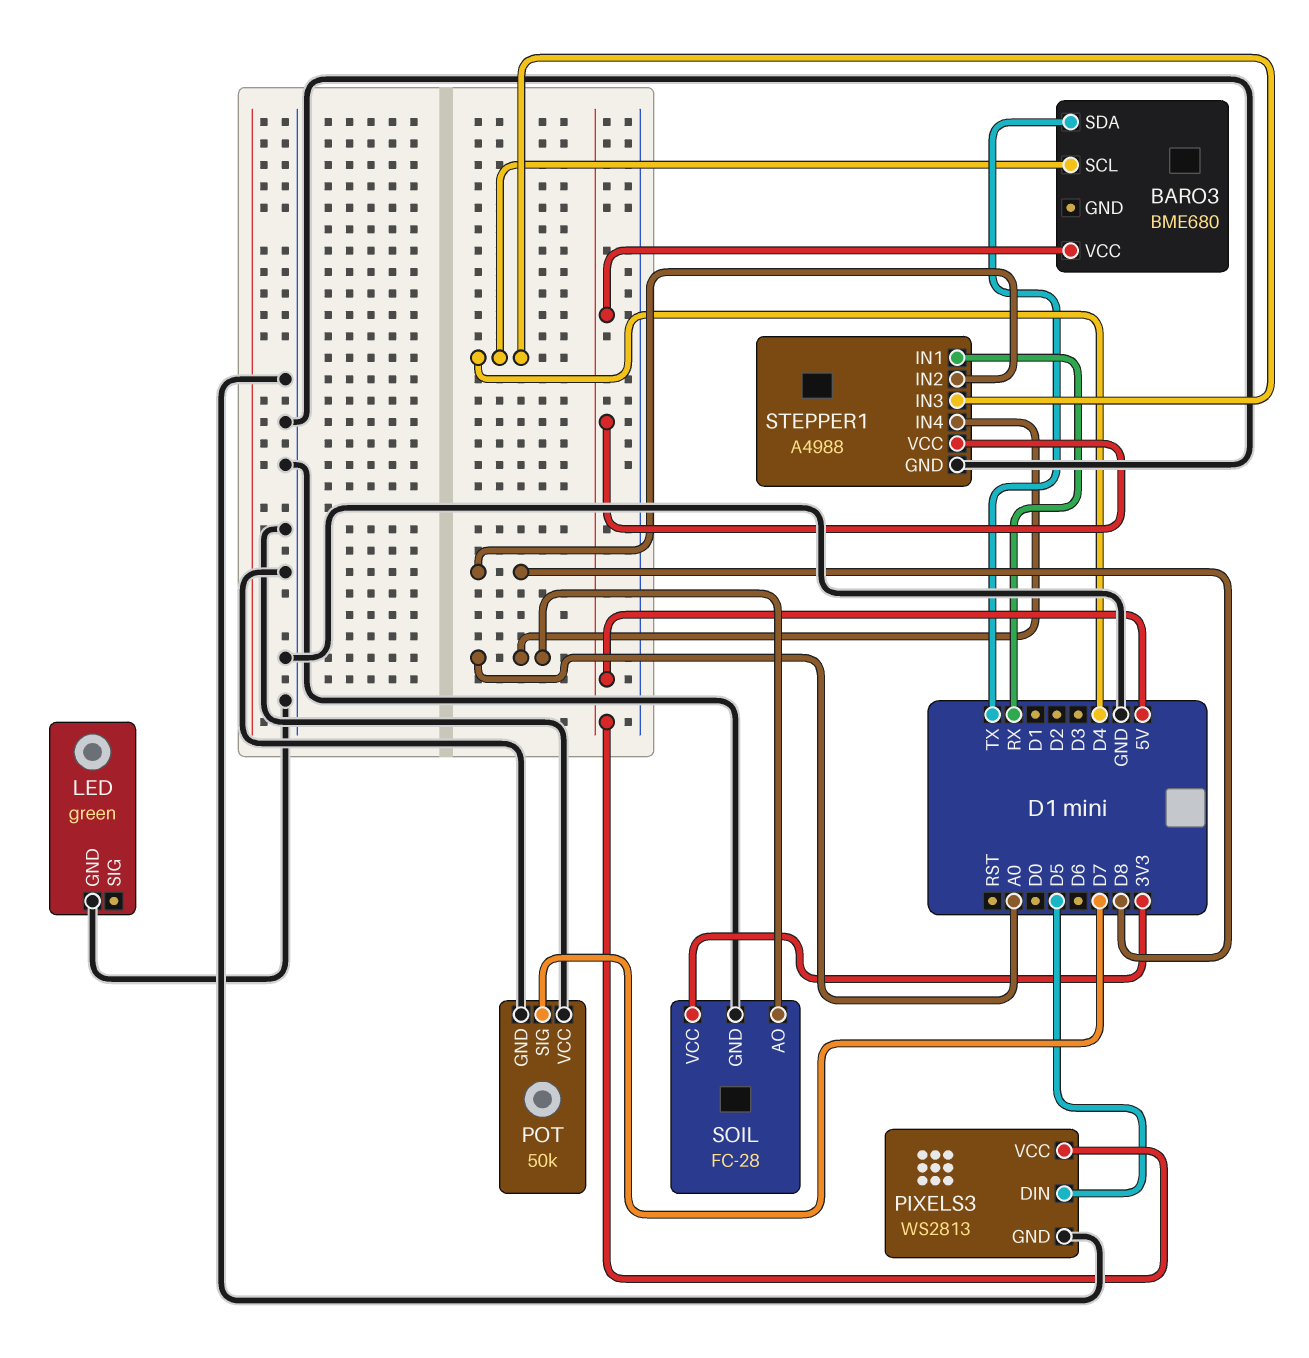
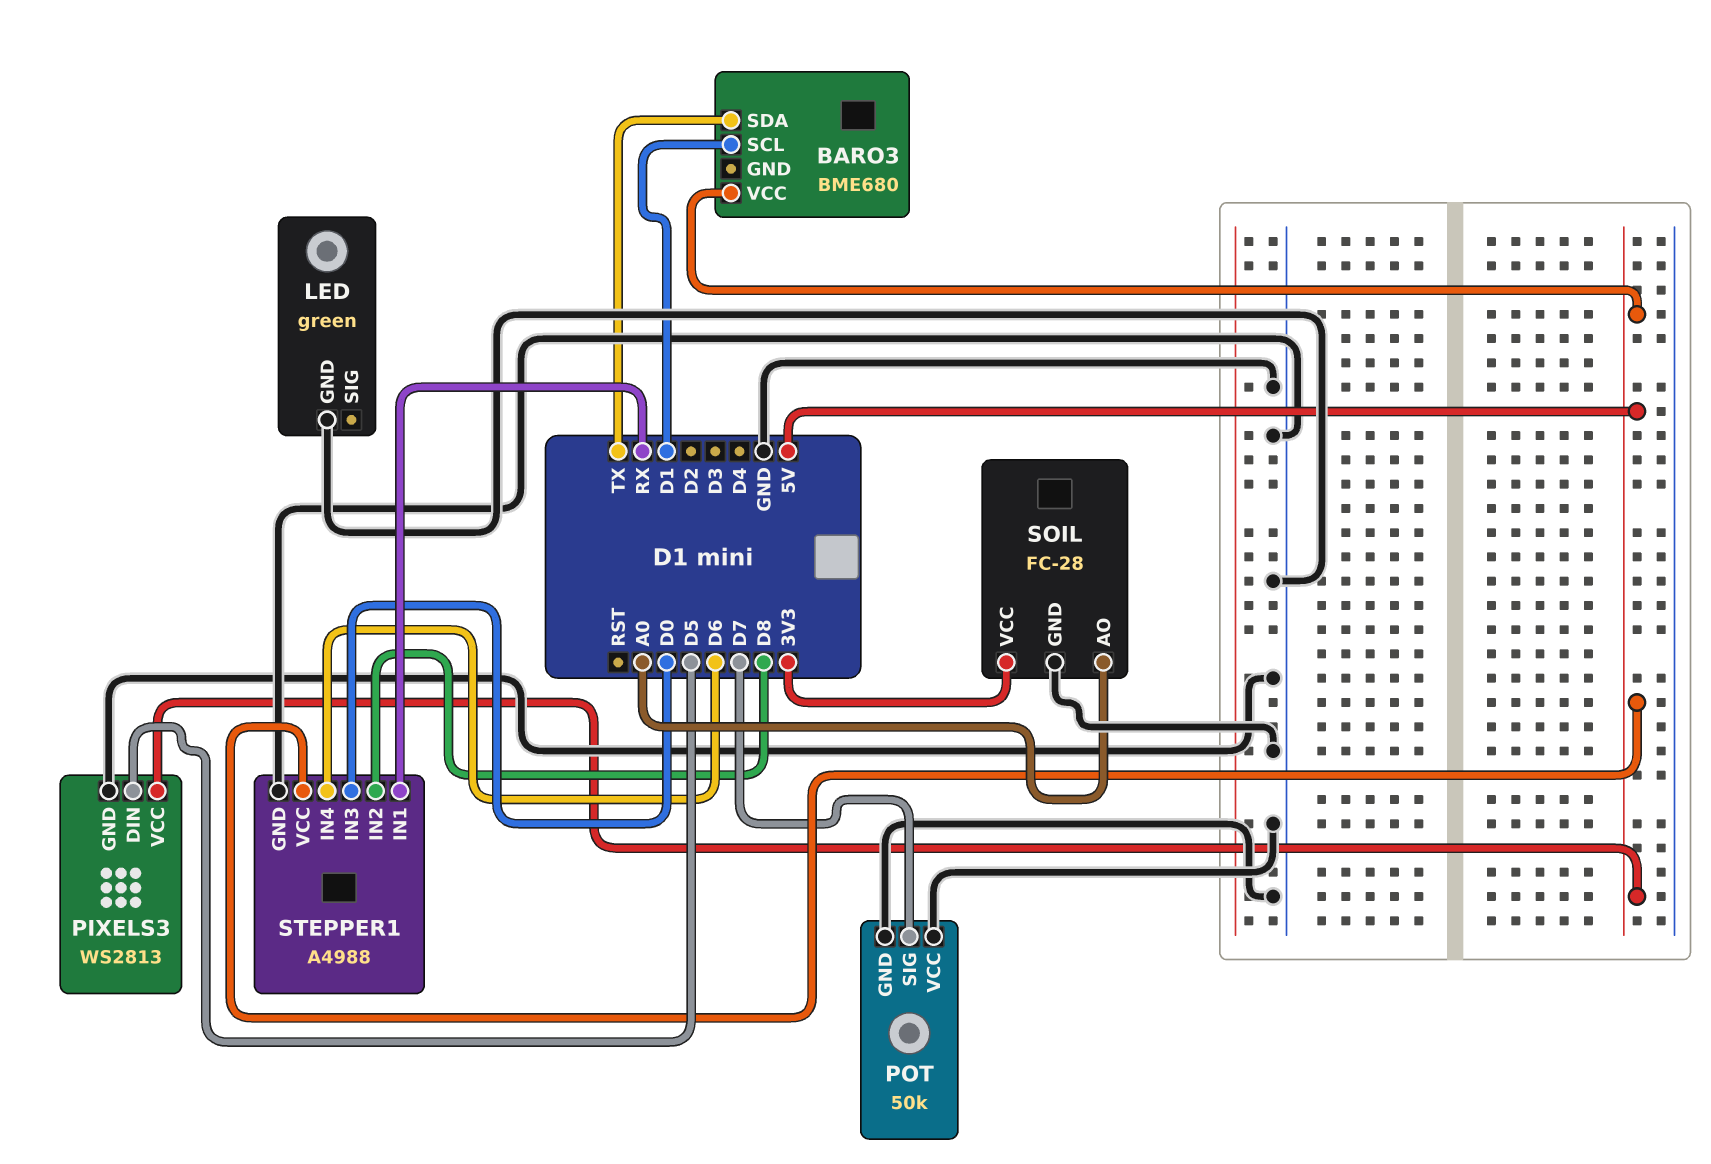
BARO3 pin SCL: D4 -> D1
STEPPER1 pin IN3: D4 -> D0
STEPPER1 pin IN4: A0 -> D6

